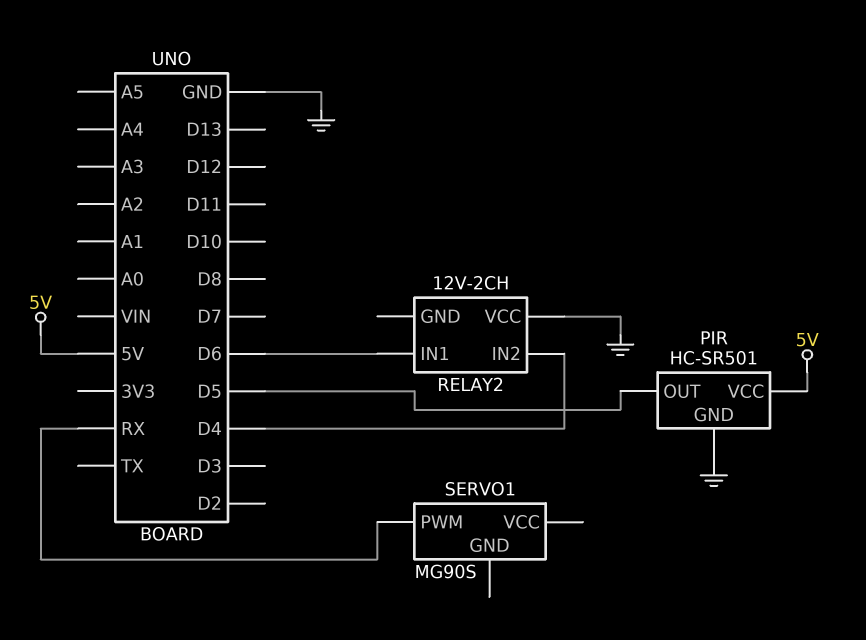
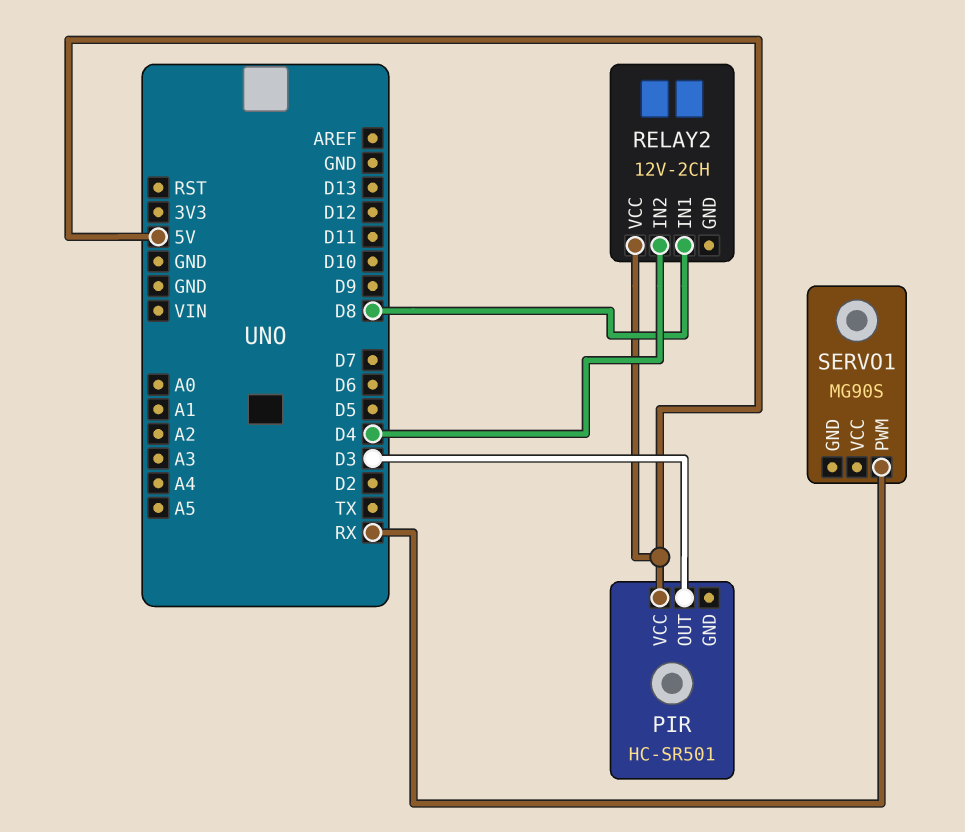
PIR pin GND: GND -> none
PIR pin OUT: D5 -> D3
RELAY2 pin IN1: D6 -> D8
RELAY2 pin VCC: GND -> 5V

